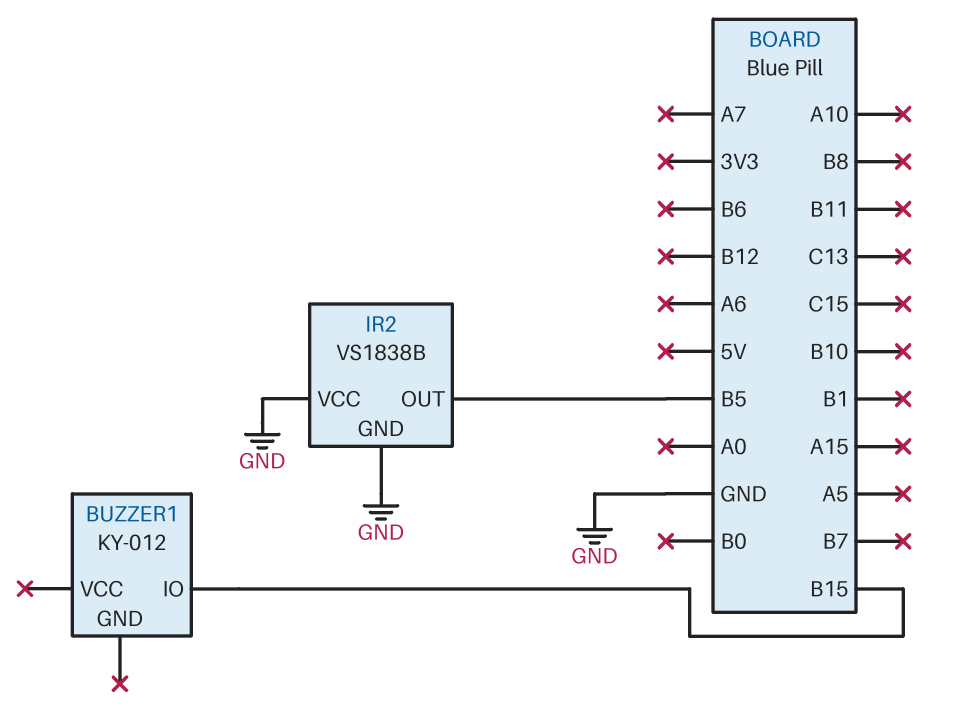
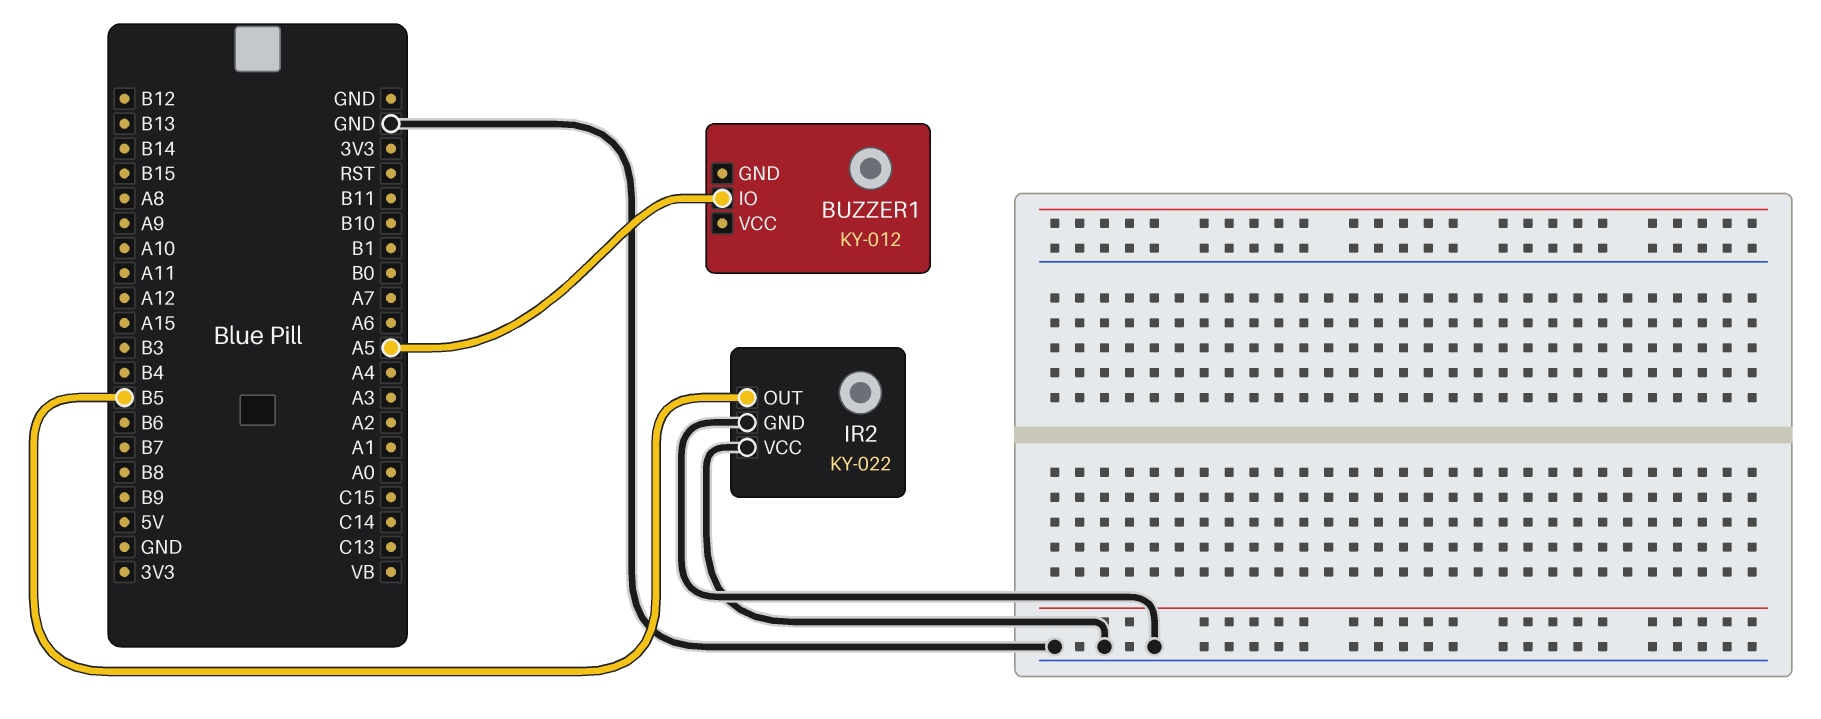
BUZZER1 pin IO: B15 -> A5
IR2: VS1838B -> KY-022

